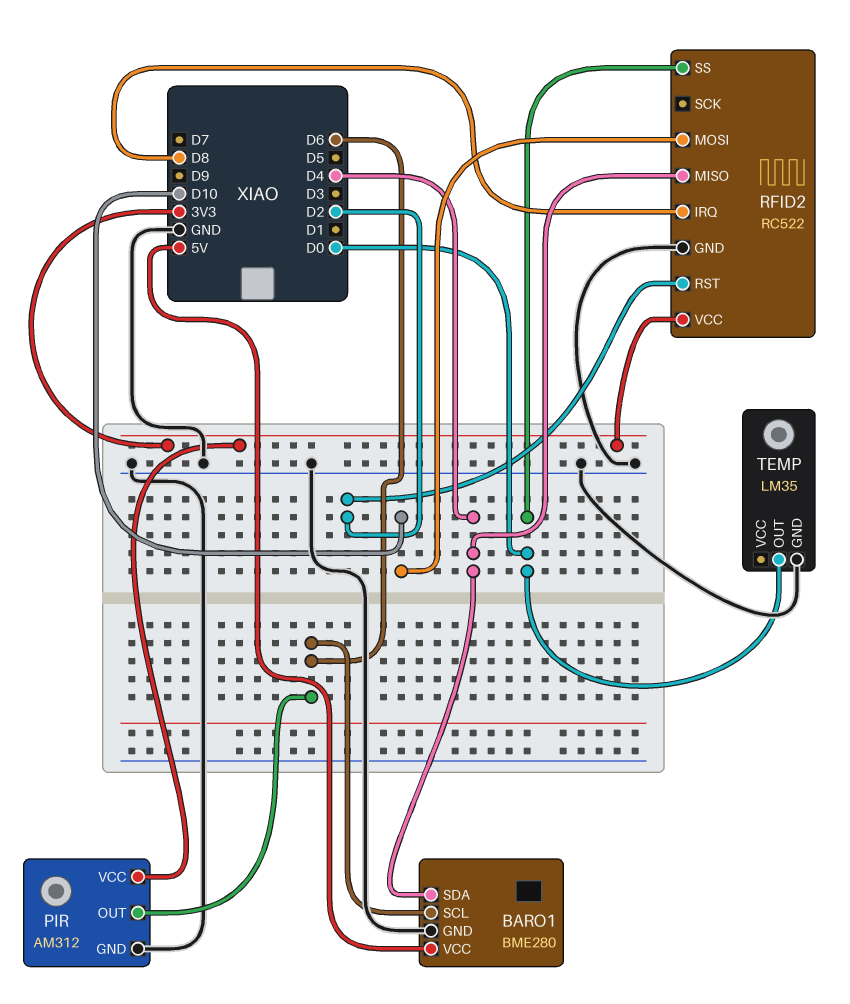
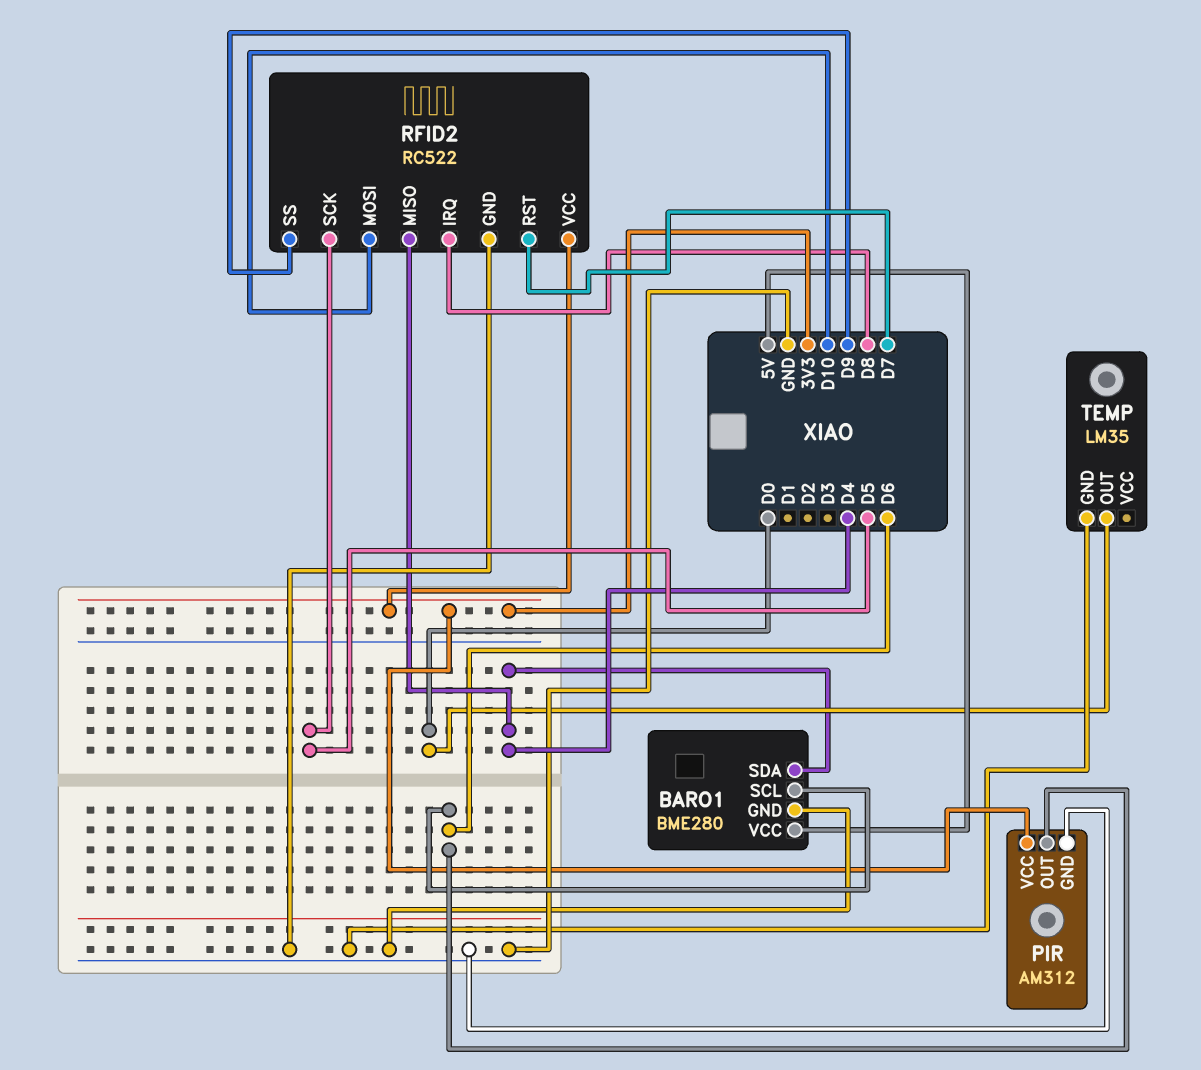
RFID2 pin RST: D2 -> D7
RFID2 pin SCK: none -> D5
RFID2 pin SS: D0 -> D9

